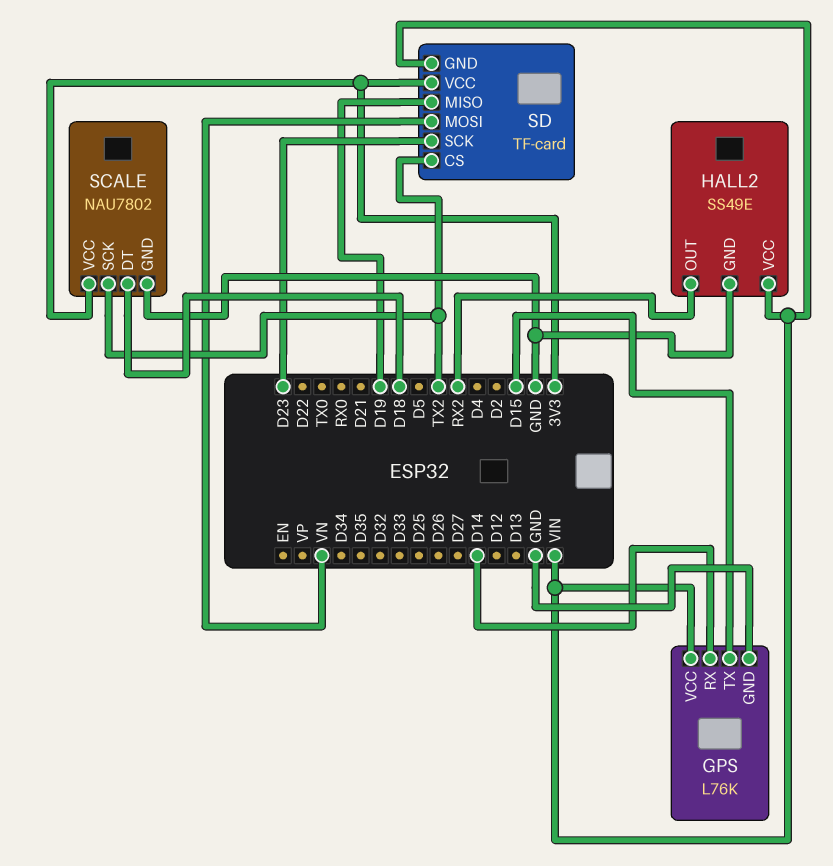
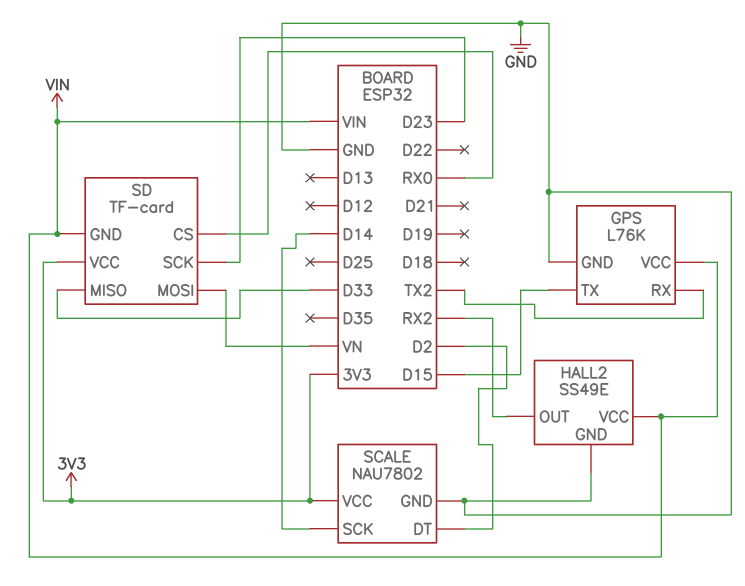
GPS pin RX: D14 -> TX2
SCALE pin DT: D18 -> D2
SCALE pin SCK: TX2 -> D14
SD pin CS: TX2 -> RX0
SD pin MISO: D19 -> D33

